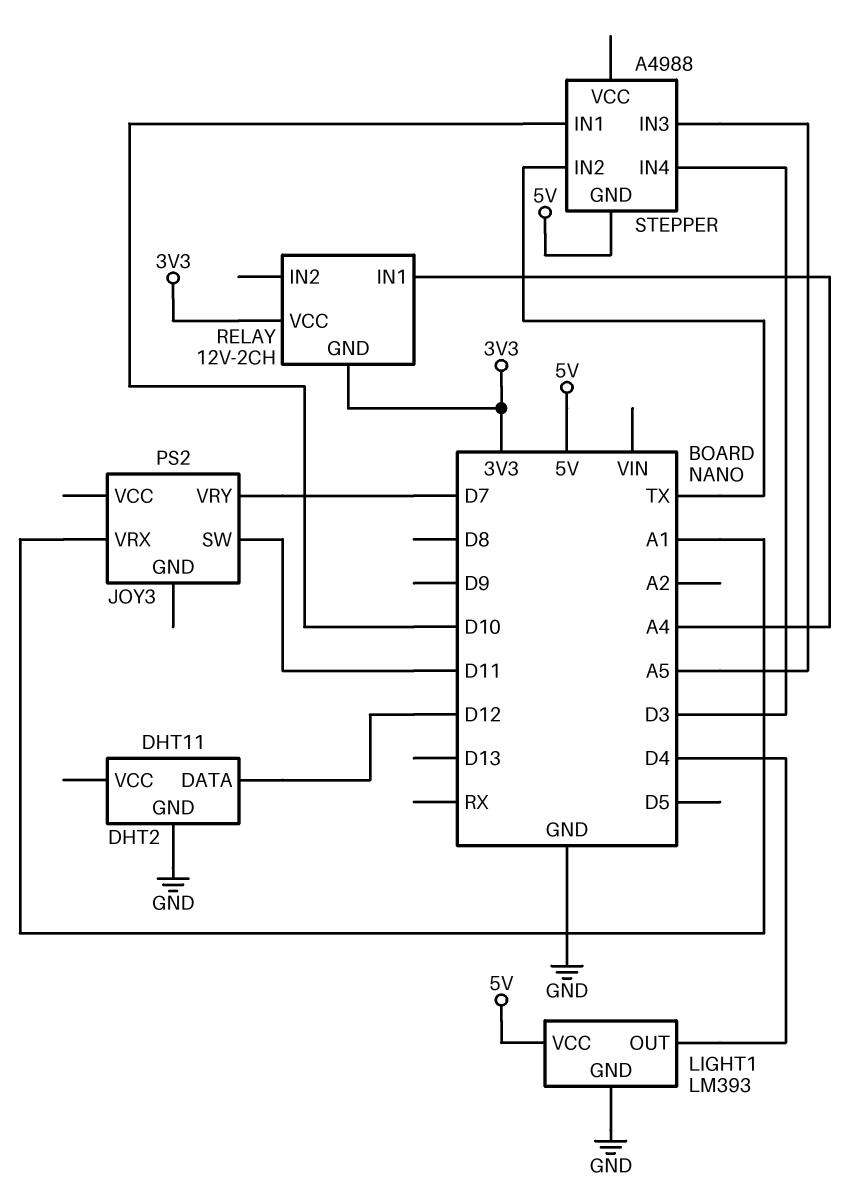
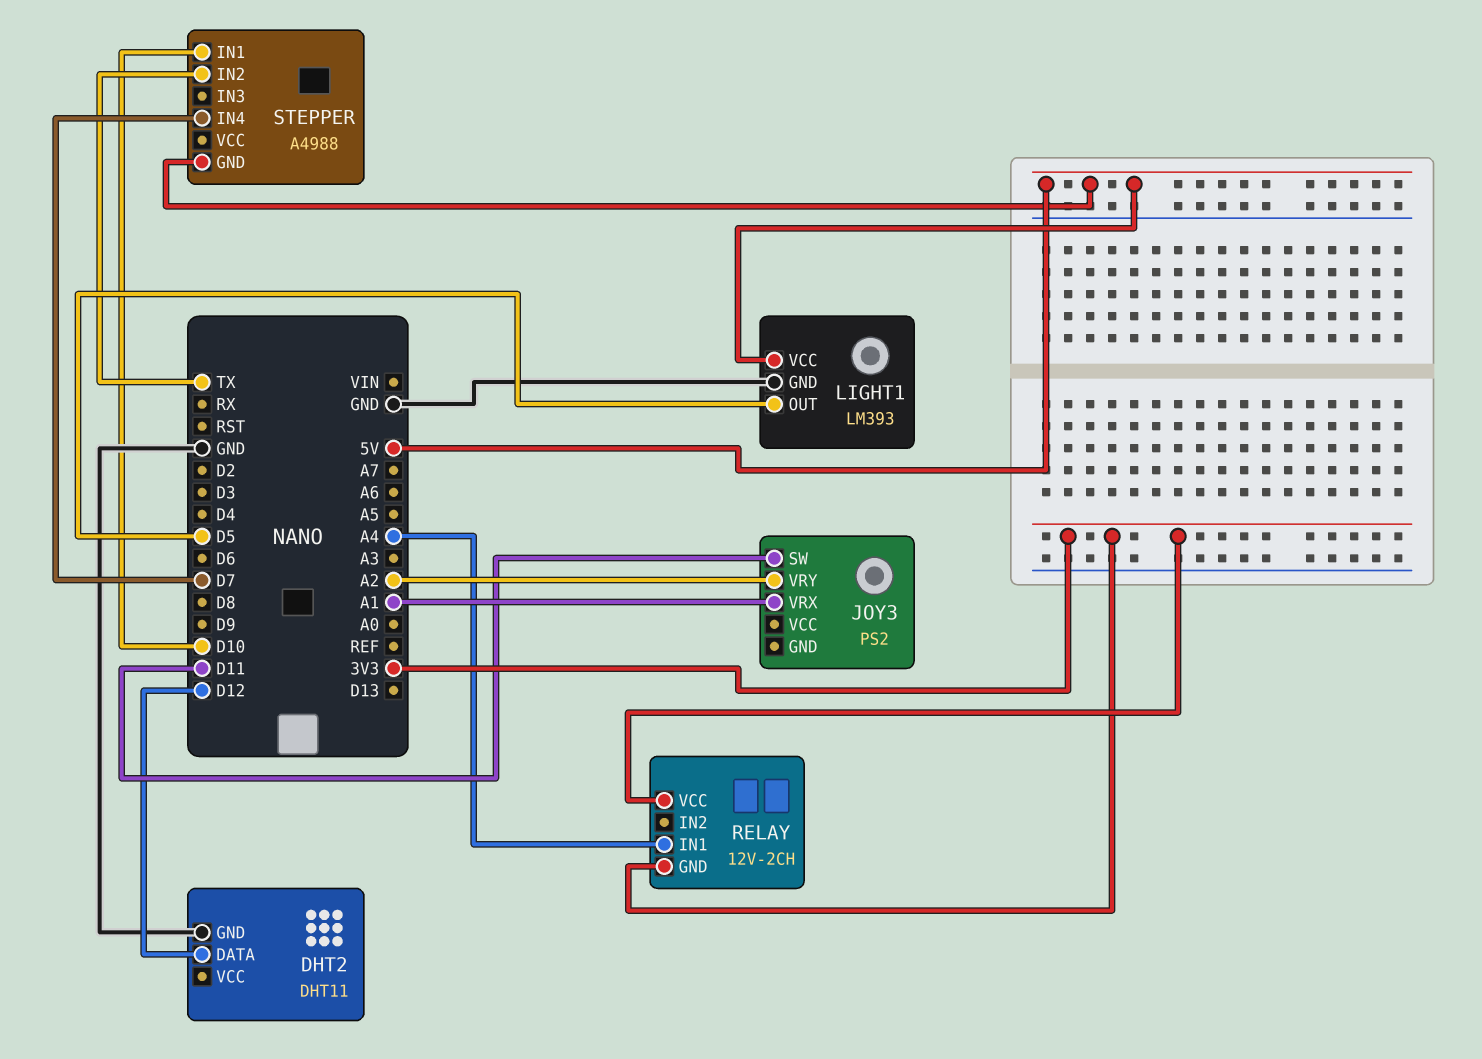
JOY3 pin VRY: D7 -> A2
LIGHT1 pin OUT: D4 -> D5
STEPPER pin IN3: A5 -> none
STEPPER pin IN4: D3 -> D7

